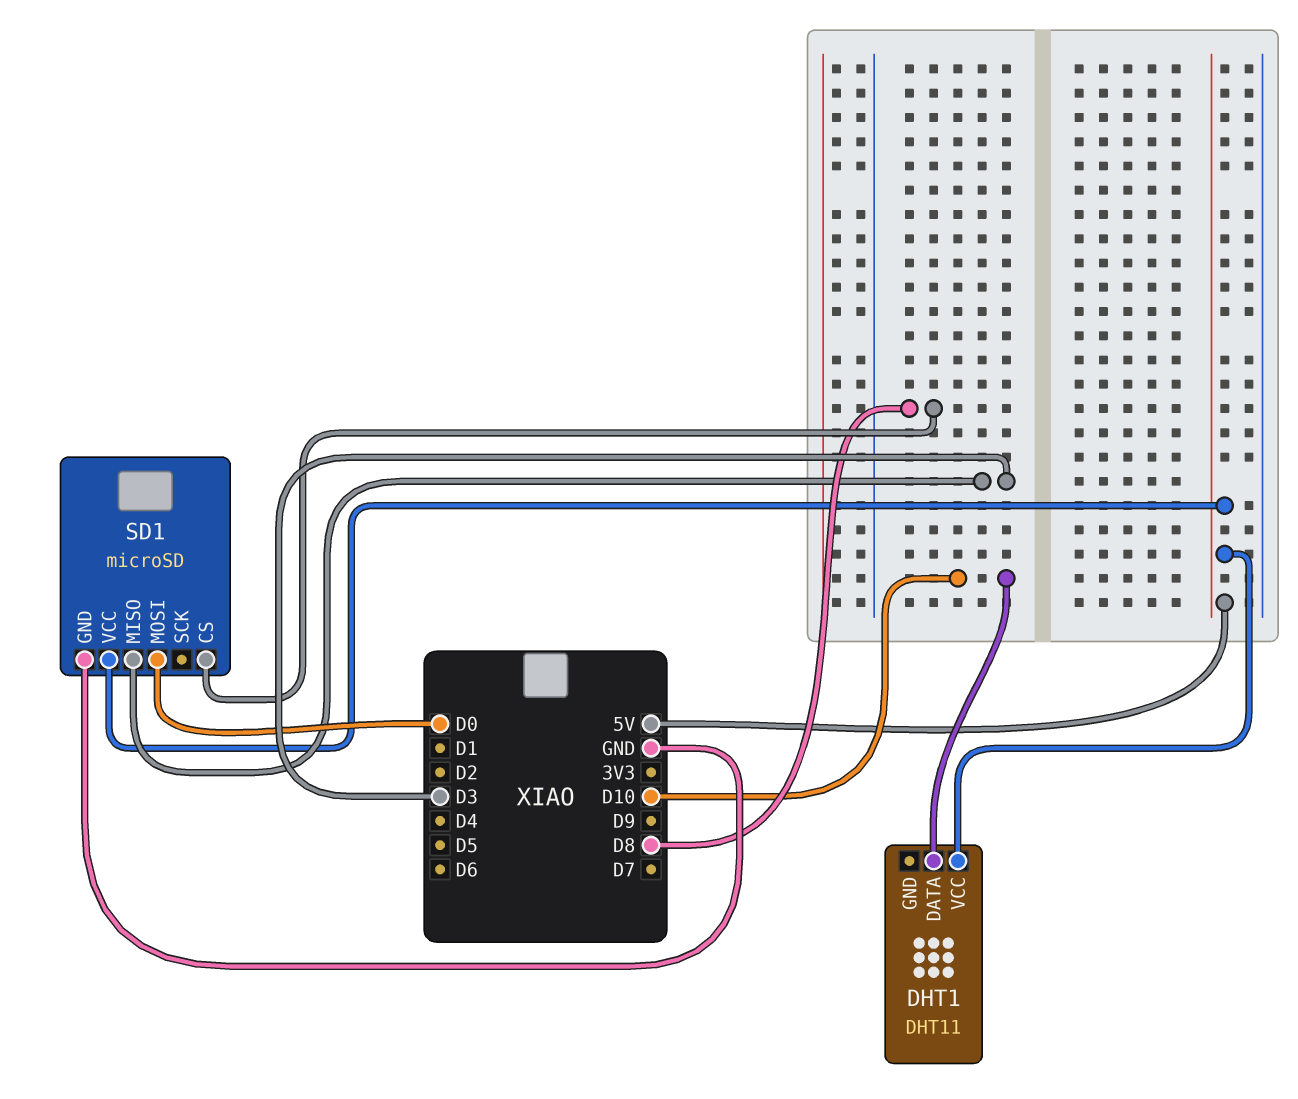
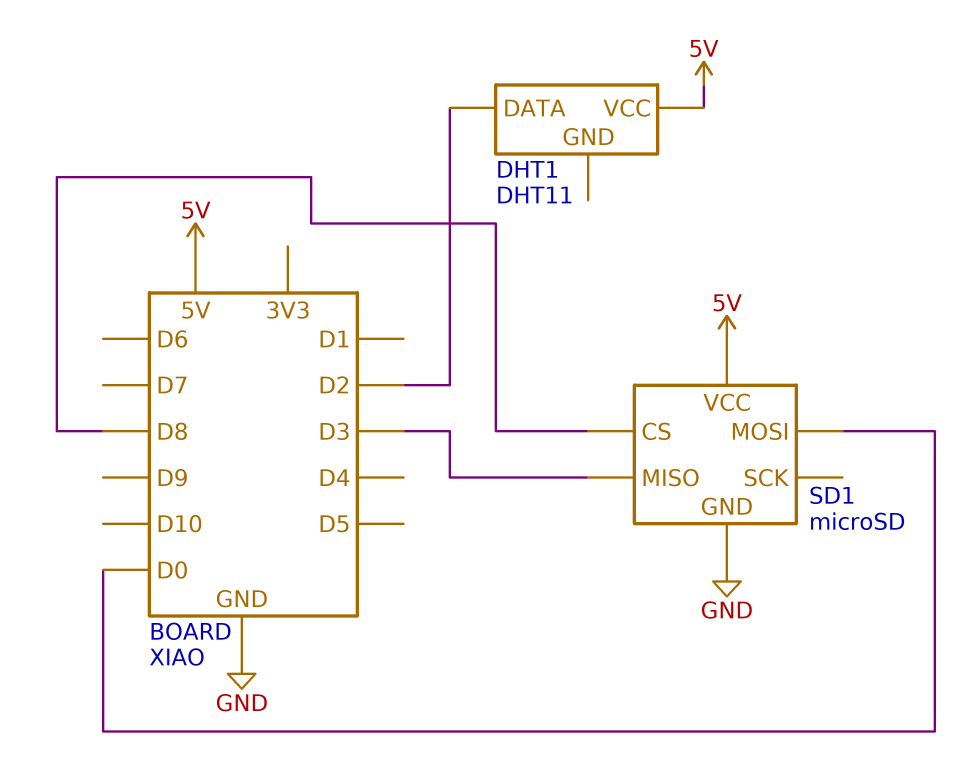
DHT1 pin DATA: D10 -> D2

